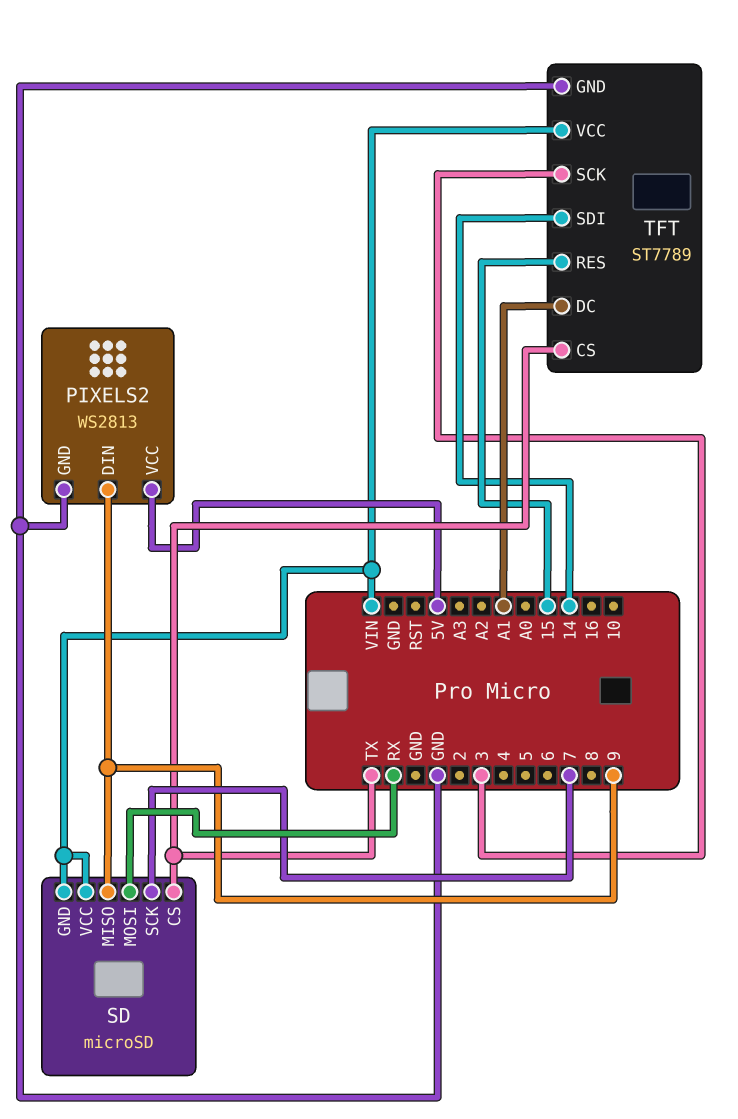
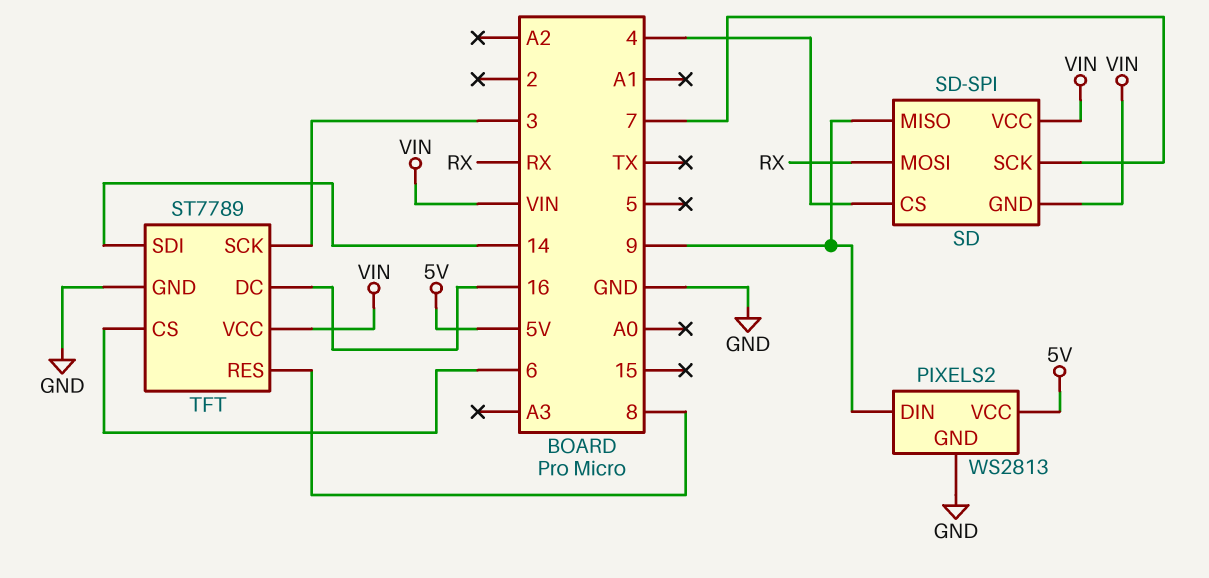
SD: microSD -> SD-SPI
SD pin CS: TX -> 4
TFT pin CS: TX -> 6
TFT pin DC: A1 -> 16
TFT pin RES: 15 -> 8

